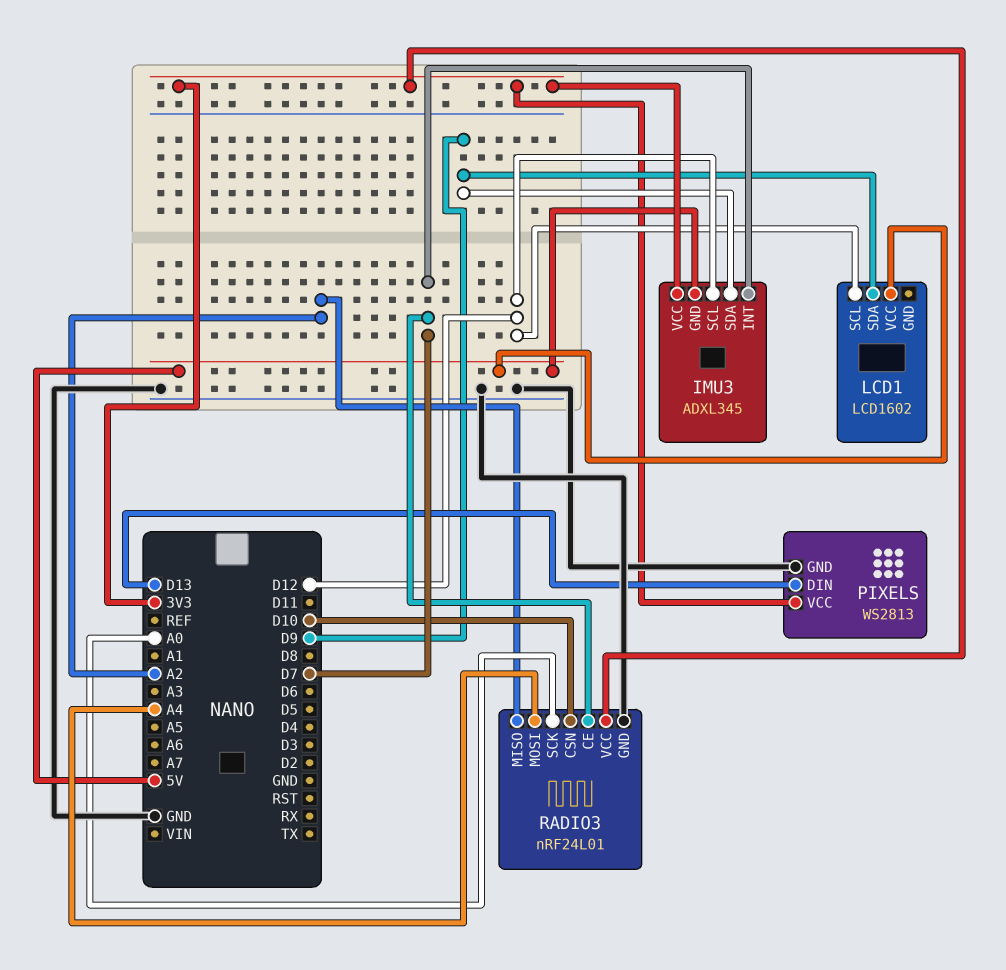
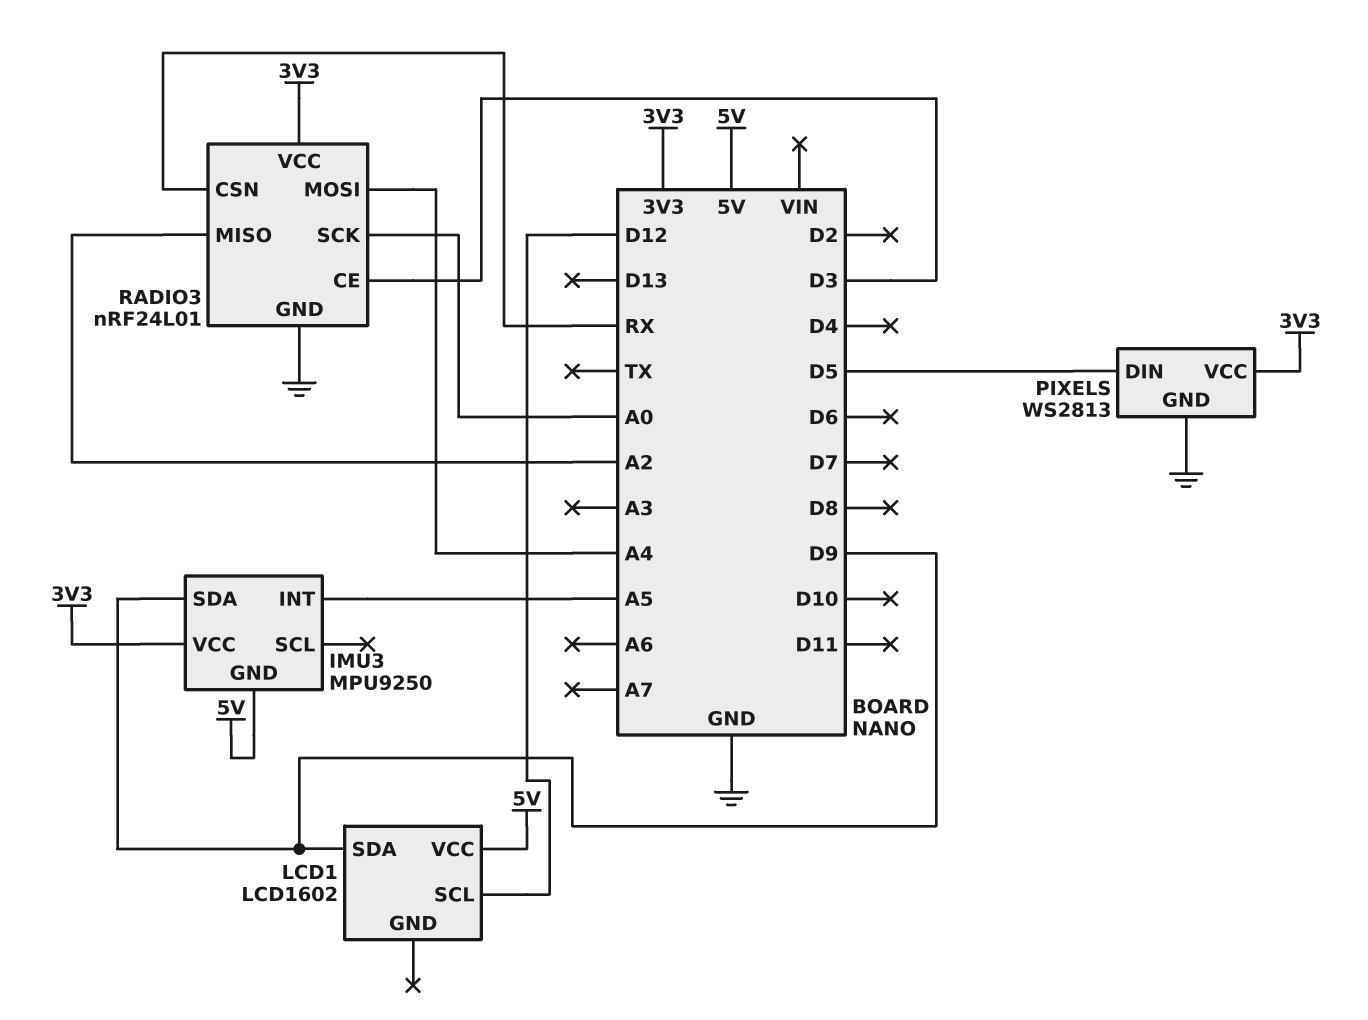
IMU3: ADXL345 -> MPU9250
IMU3 pin INT: D7 -> A5
IMU3 pin SCL: D12 -> none
PIXELS pin DIN: D13 -> D5
RADIO3 pin CE: D7 -> D3
RADIO3 pin CSN: D10 -> RX

